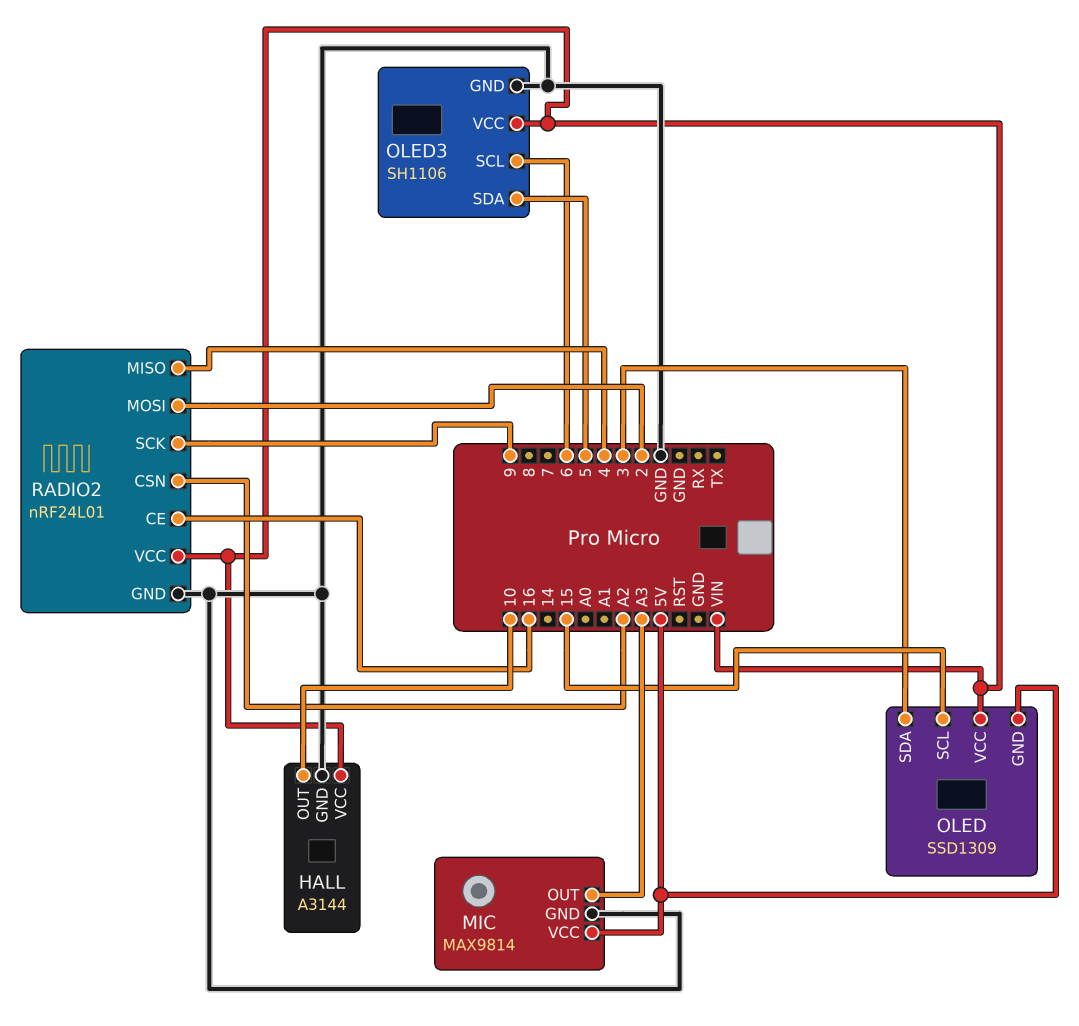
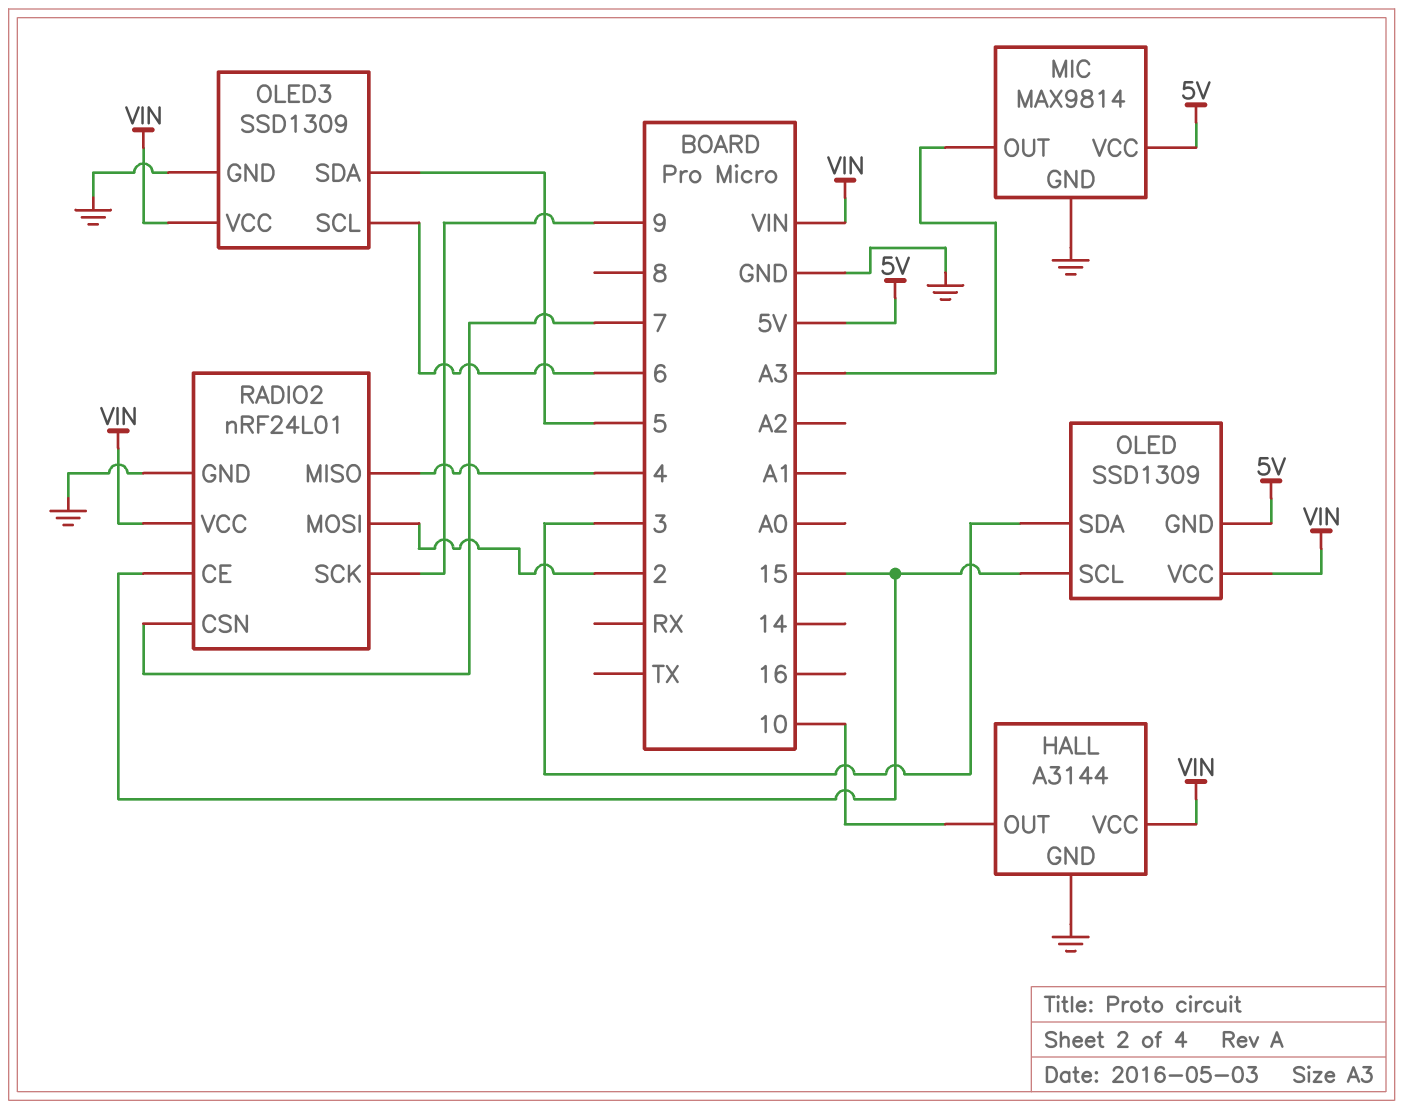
OLED3: SH1106 -> SSD1309
RADIO2 pin CE: 16 -> 15
RADIO2 pin CSN: A2 -> 7

